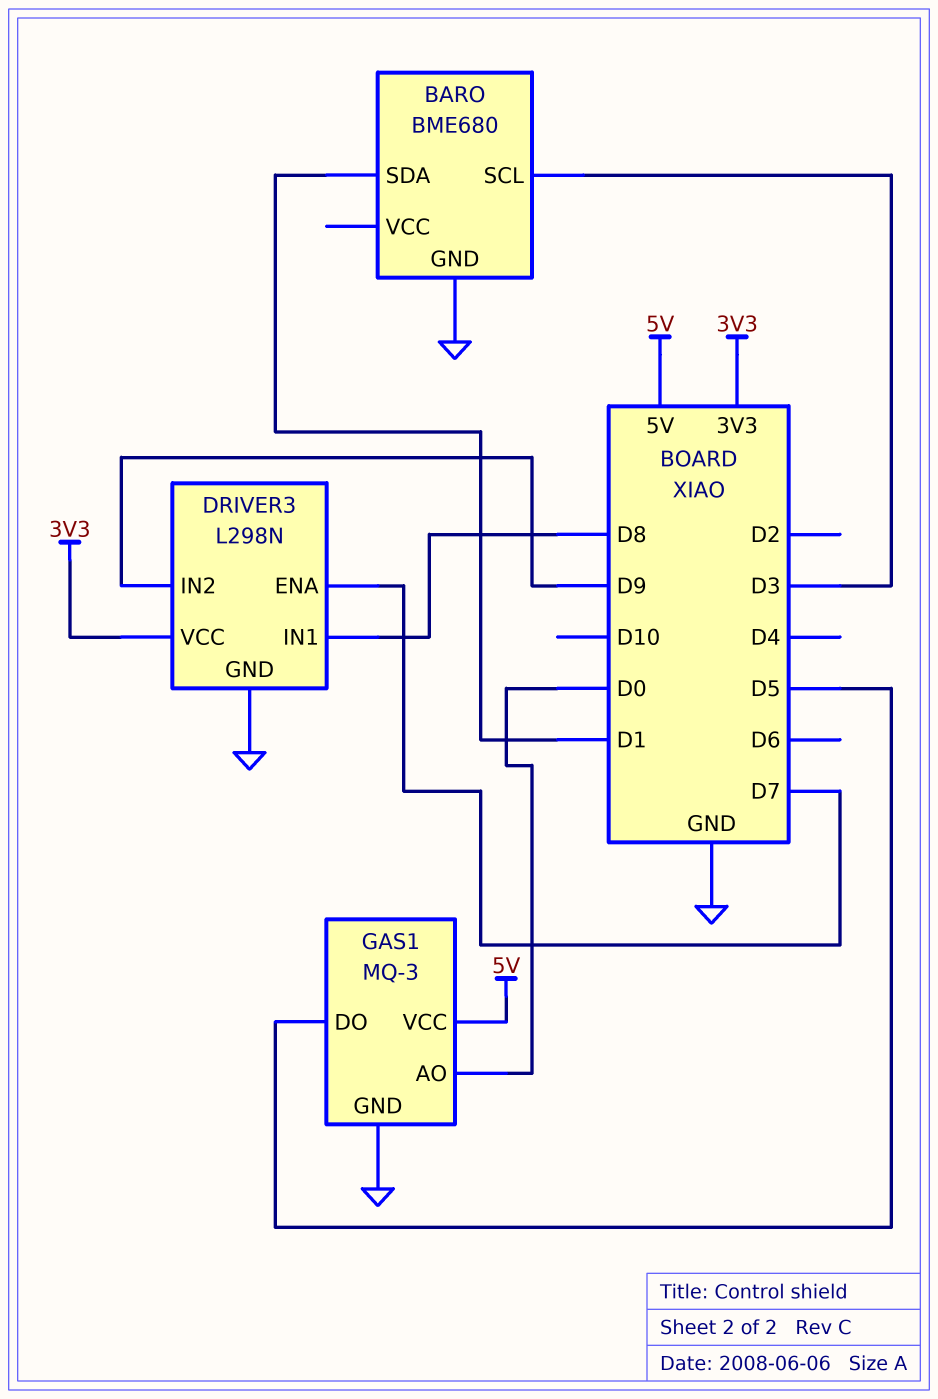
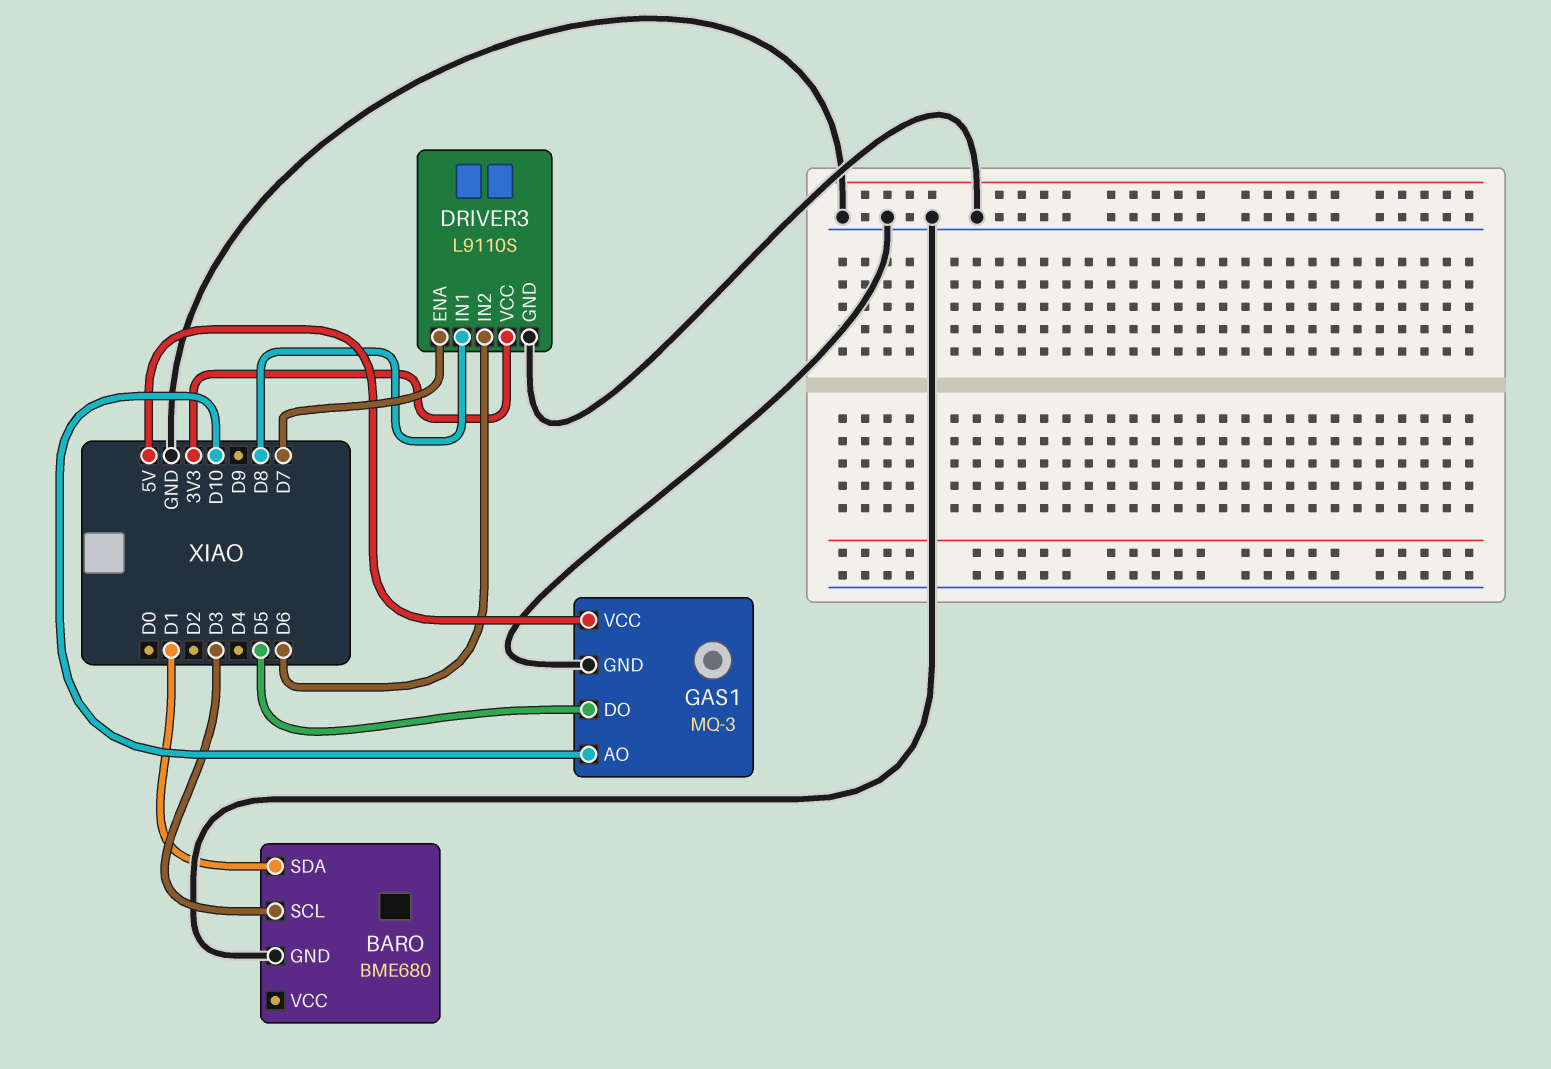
DRIVER3: L298N -> L9110S
DRIVER3 pin IN2: D9 -> D6
GAS1 pin AO: D0 -> D10

